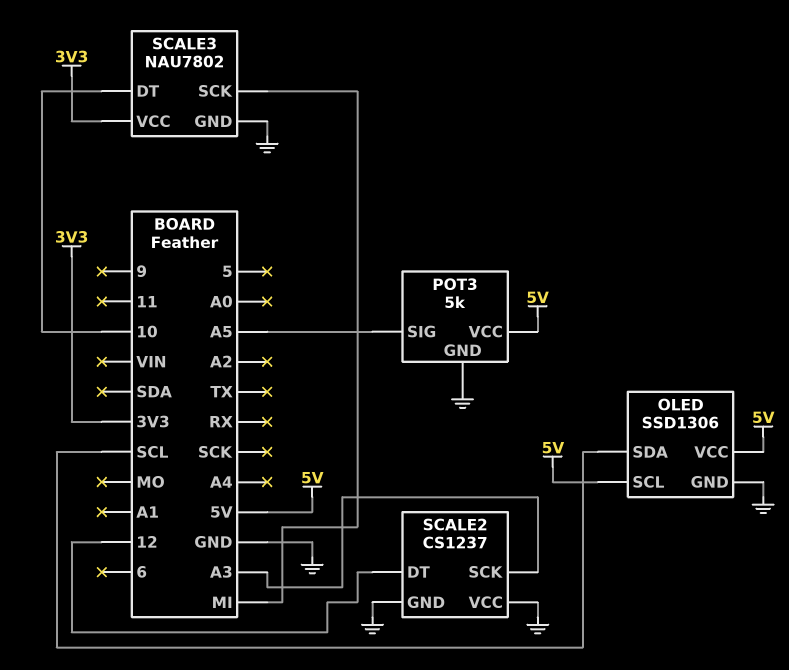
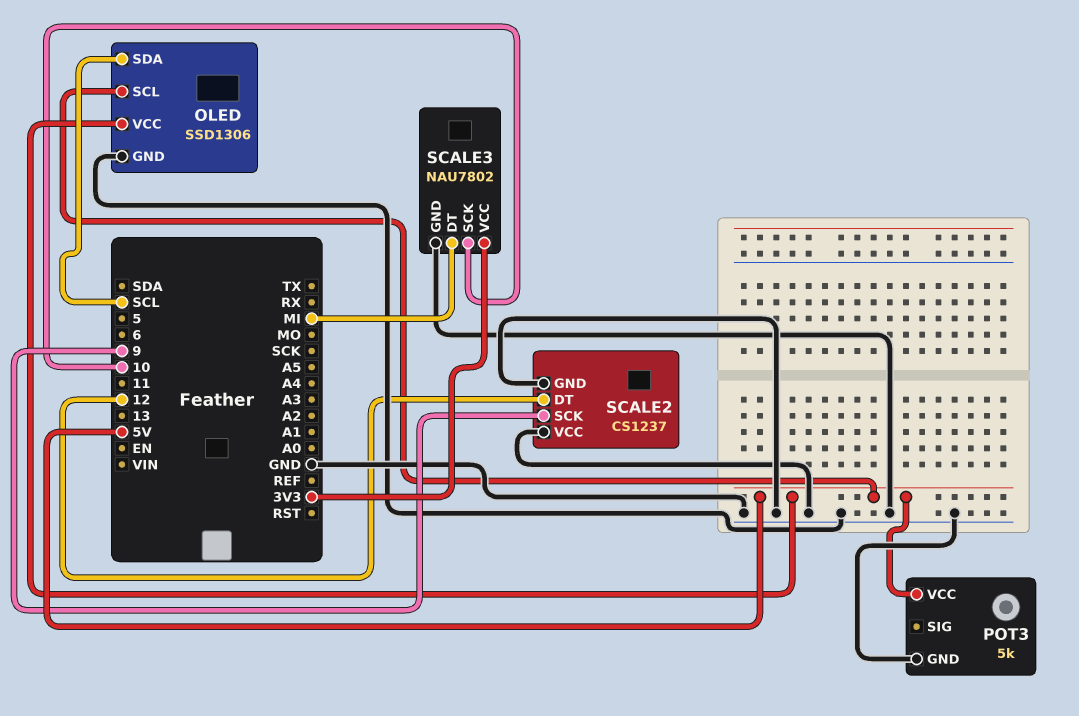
POT3 pin SIG: A5 -> none
SCALE2 pin SCK: A3 -> 9
SCALE3 pin DT: 10 -> MI
SCALE3 pin SCK: MI -> 10

